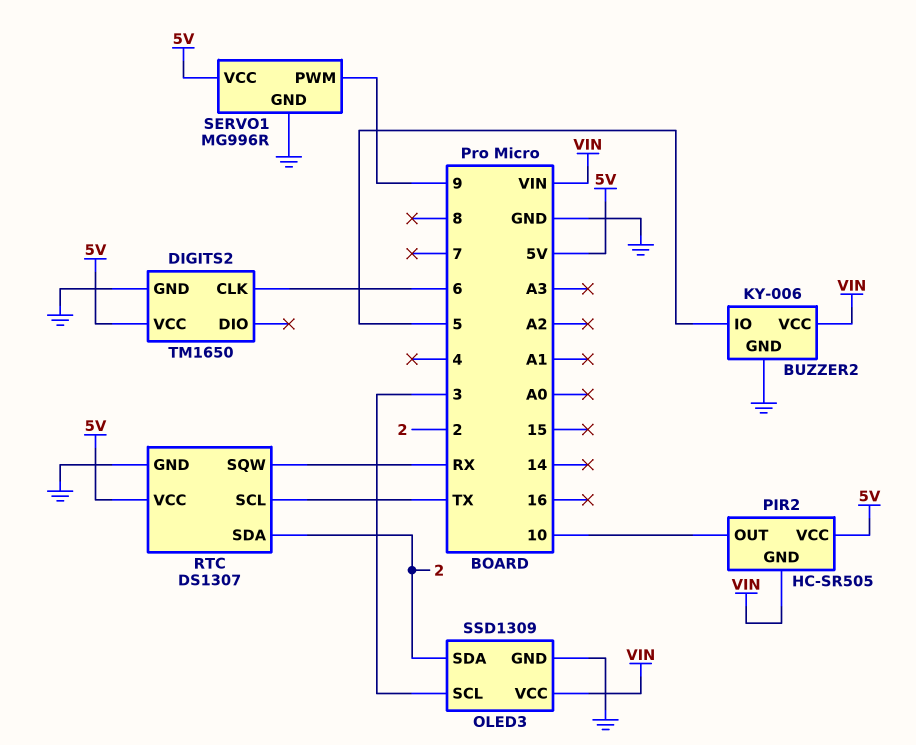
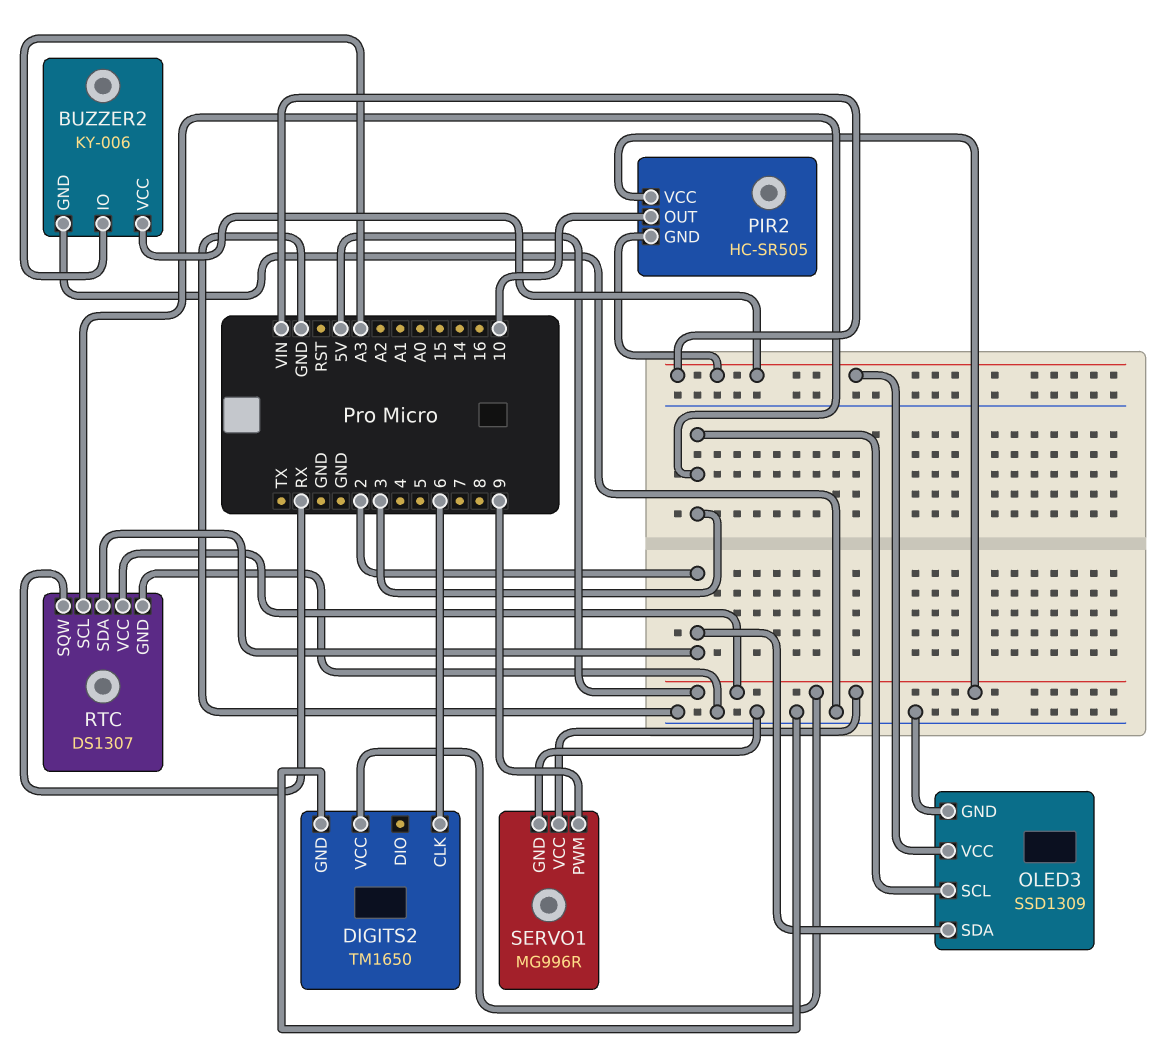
BUZZER2 pin IO: 5 -> A3
RTC pin SCL: TX -> 3

